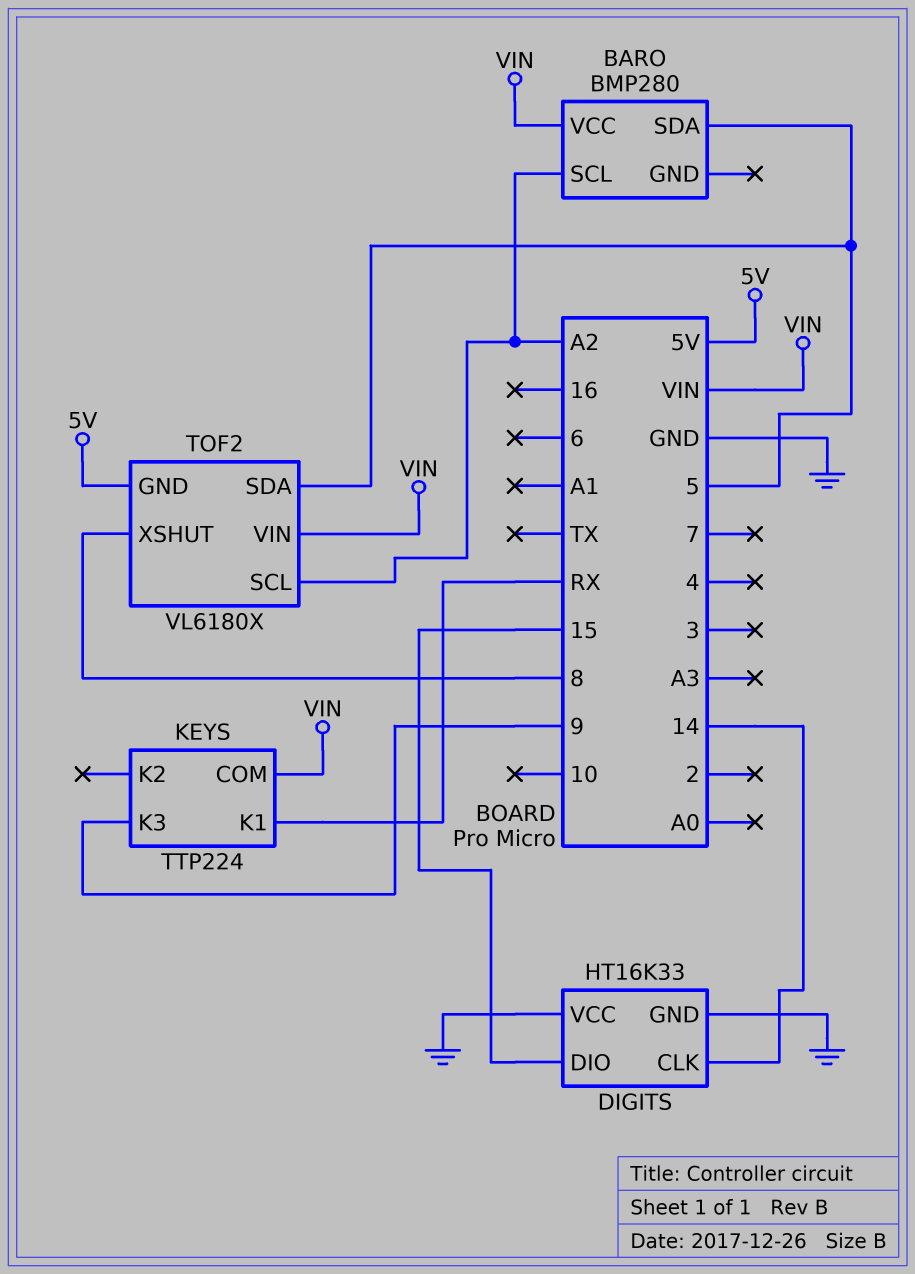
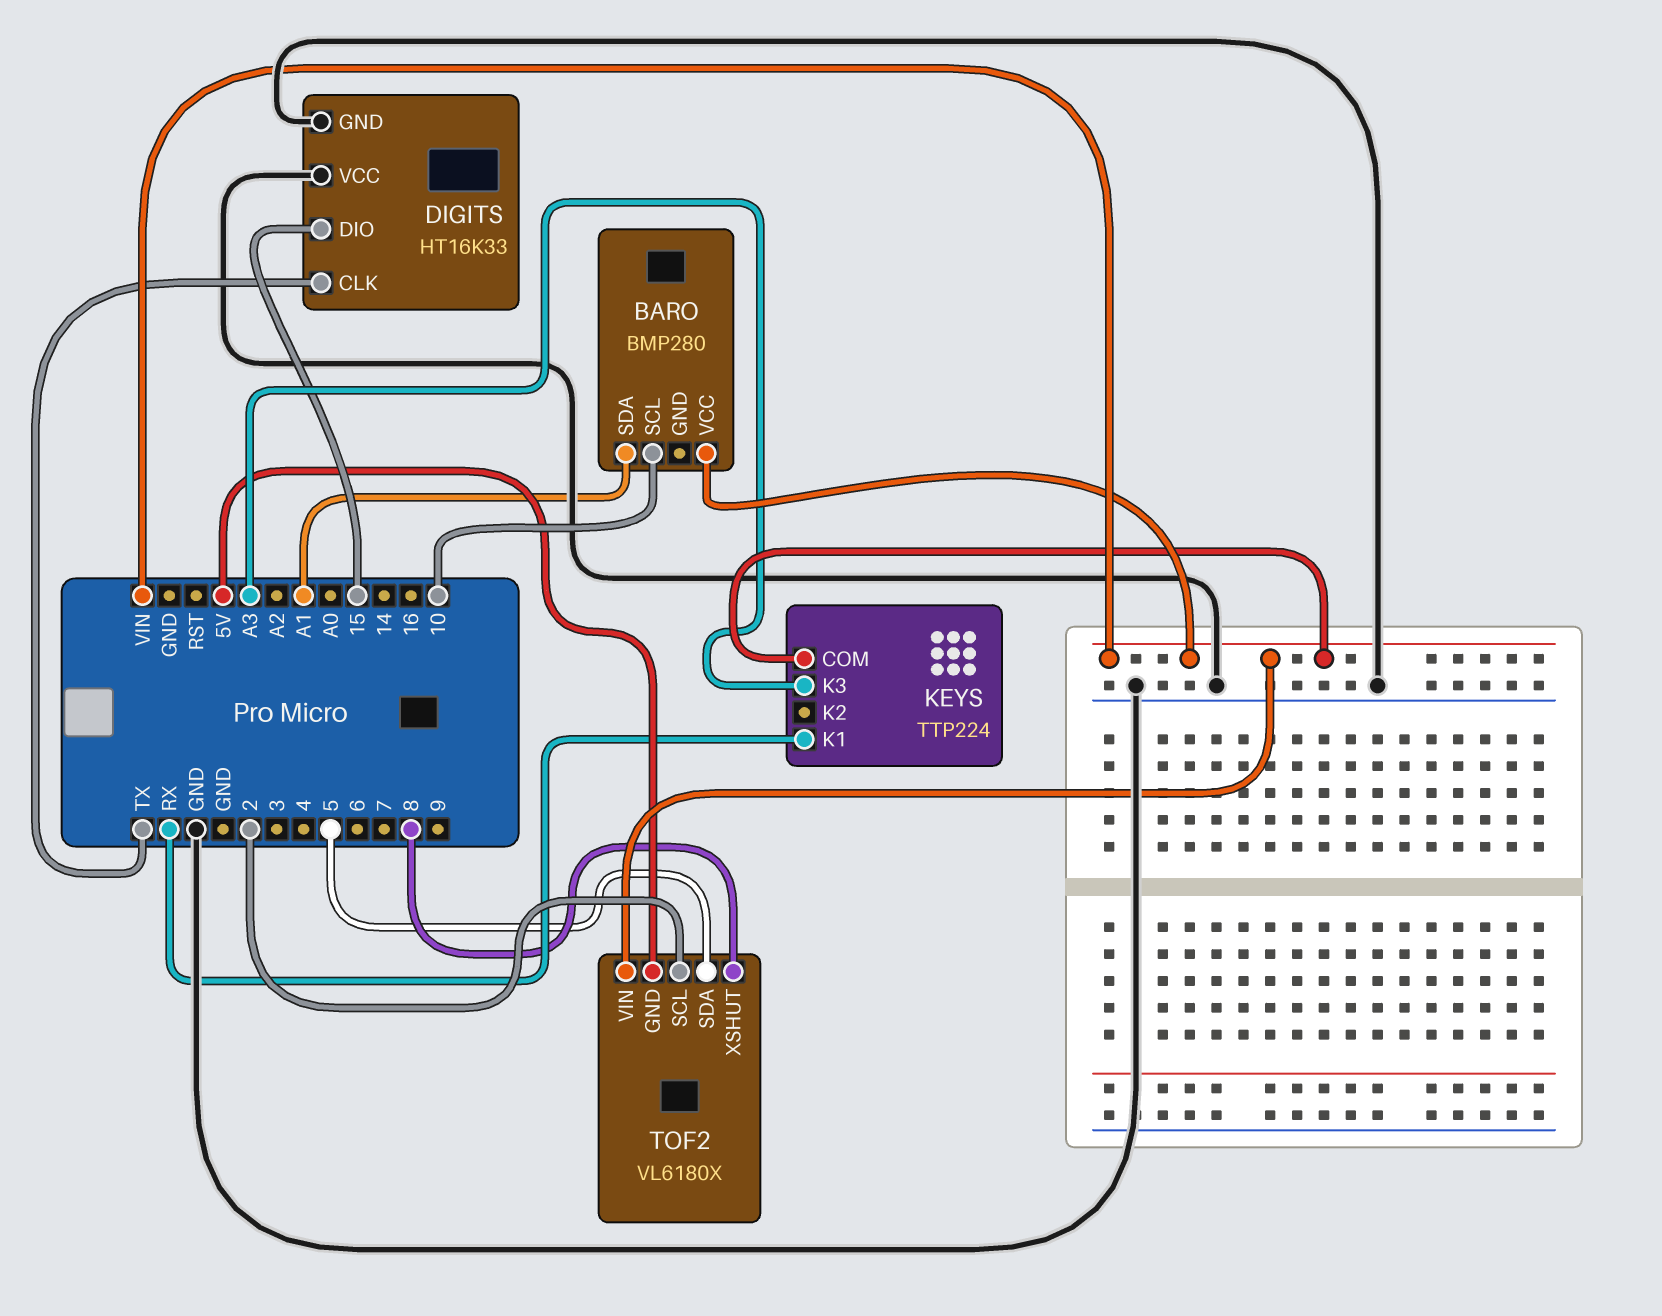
BARO pin SCL: A2 -> 10
BARO pin SDA: 5 -> A1
DIGITS pin CLK: 14 -> TX
KEYS pin K3: 9 -> A3
TOF2 pin SCL: A2 -> 2

